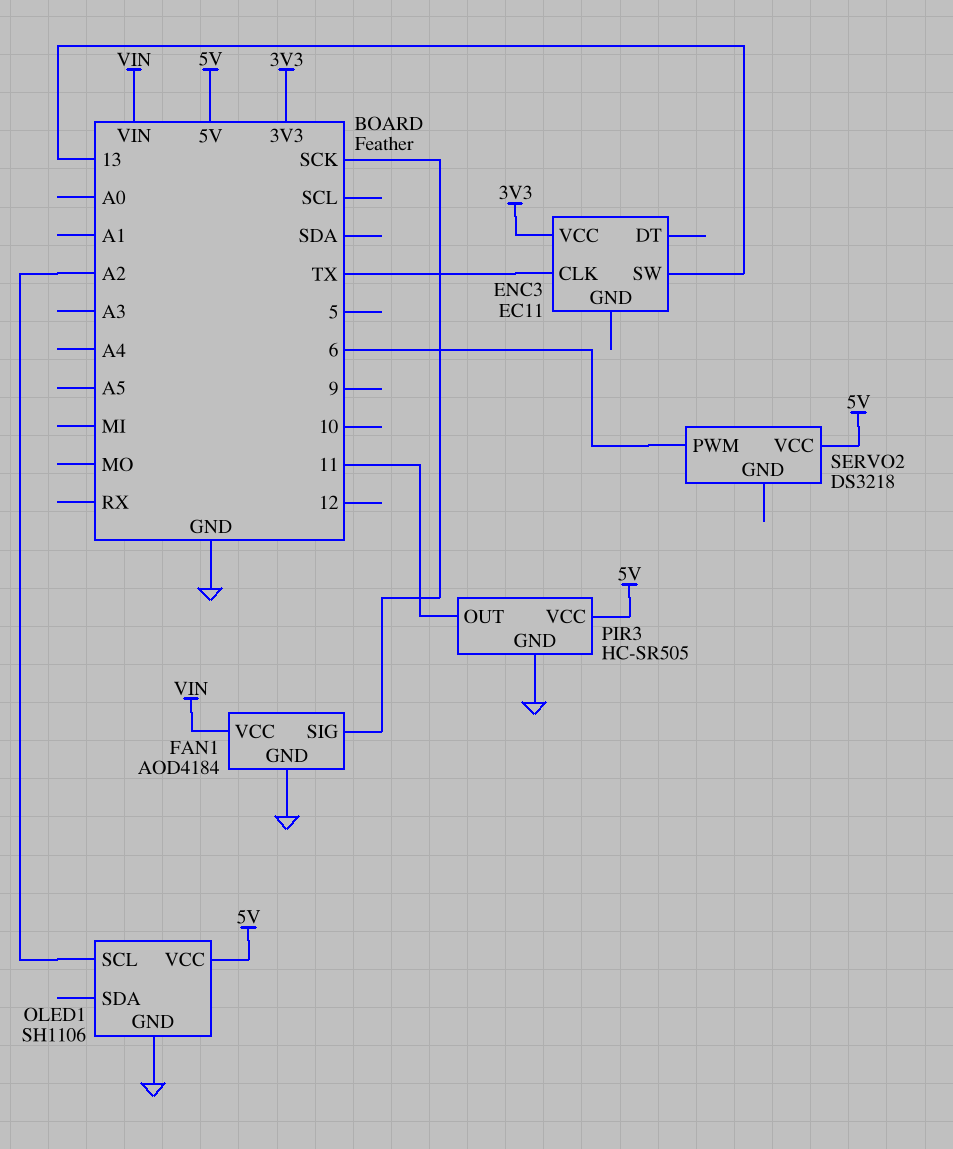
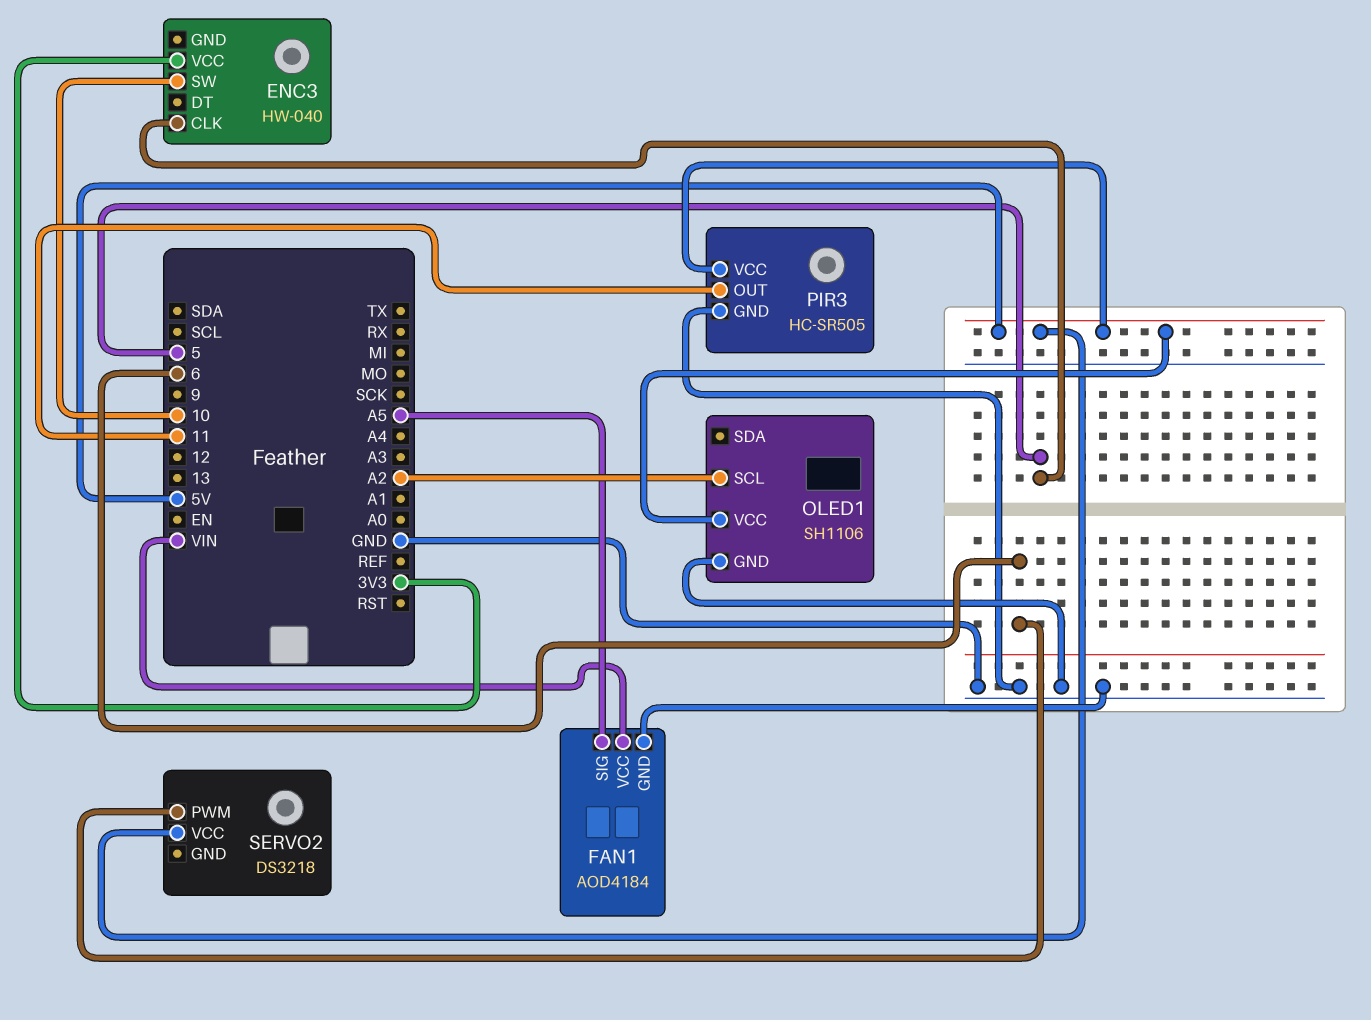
ENC3: EC11 -> HW-040
ENC3 pin CLK: TX -> 5
ENC3 pin SW: 13 -> 10
FAN1 pin SIG: SCK -> A5

